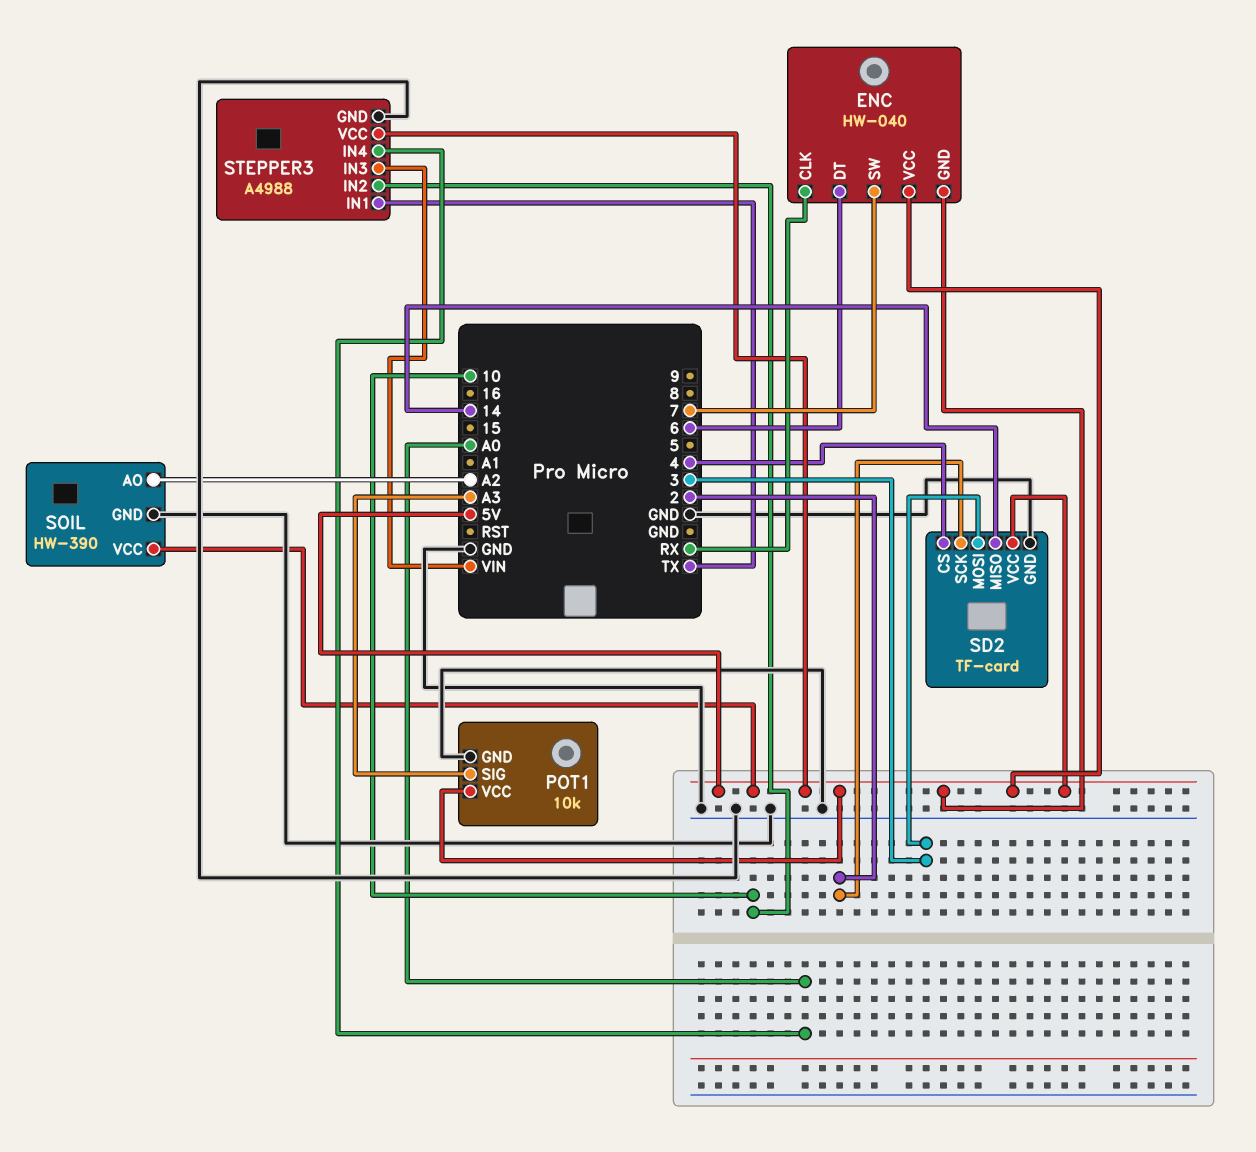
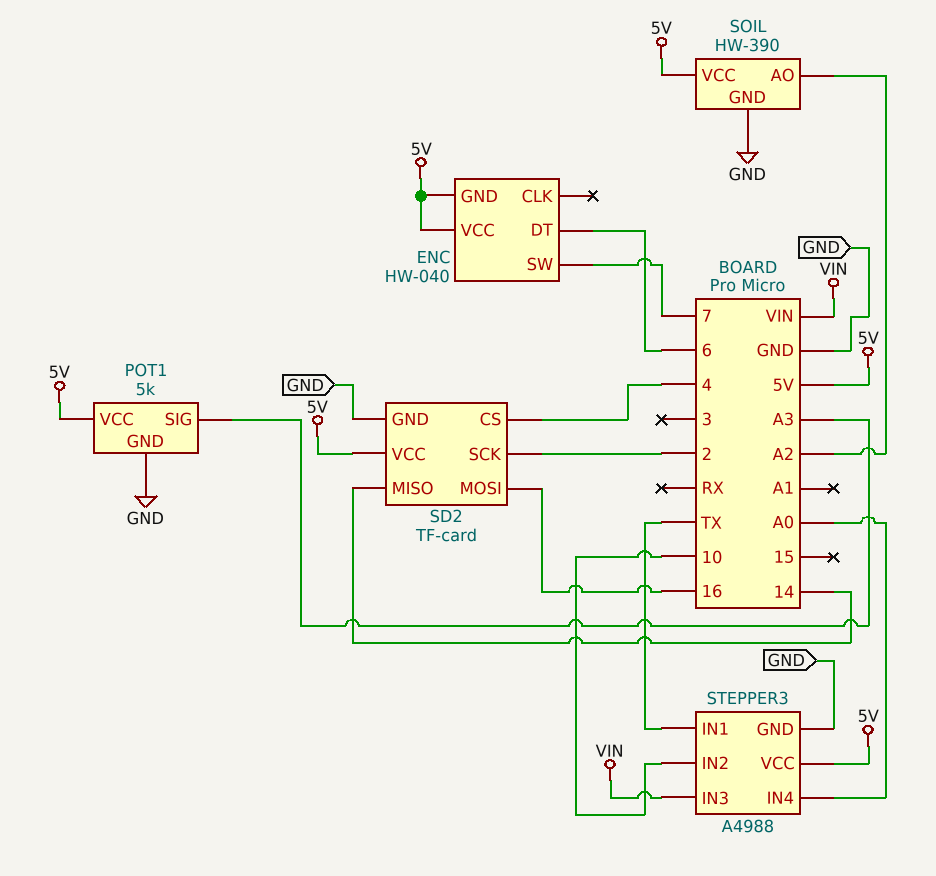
ENC pin CLK: RX -> none
POT1: 10k -> 5k
SD2 pin MOSI: 3 -> 16

